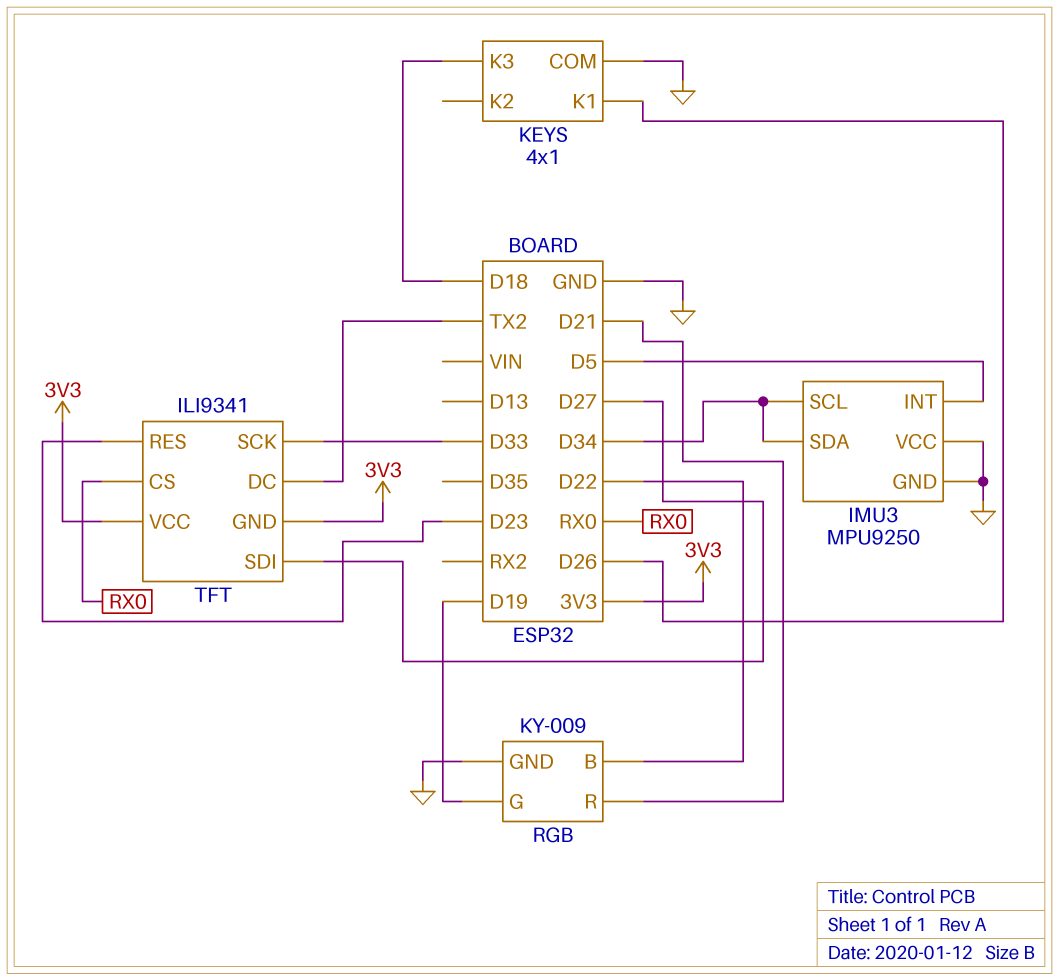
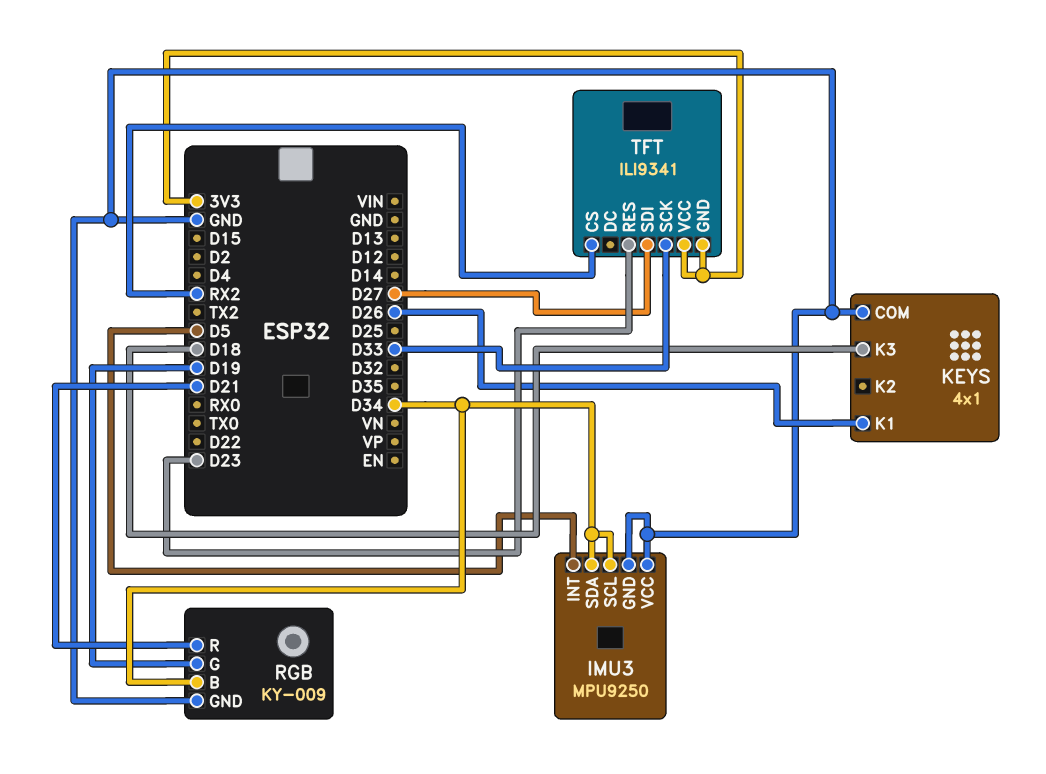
RGB pin B: D22 -> D34
TFT pin CS: RX0 -> RX2
TFT pin DC: TX2 -> none

